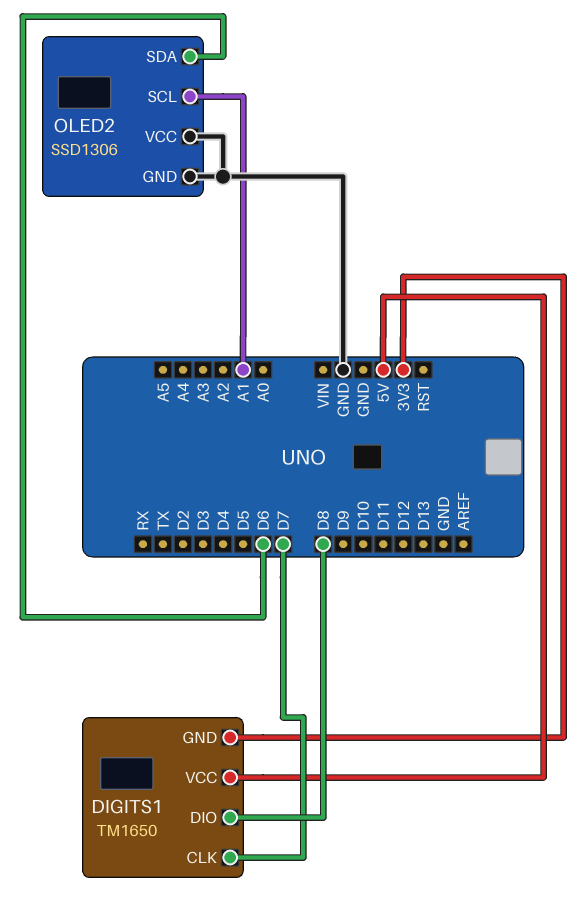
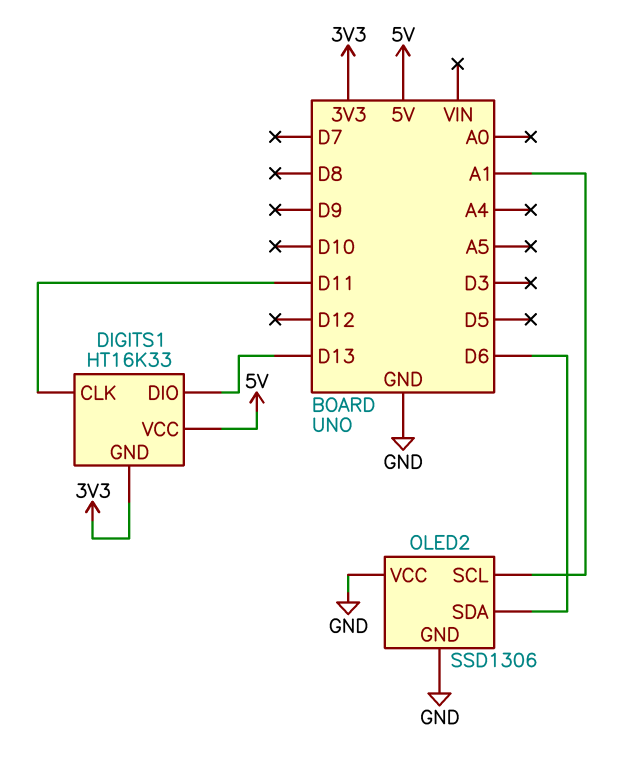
DIGITS1: TM1650 -> HT16K33
DIGITS1 pin CLK: D7 -> D11
DIGITS1 pin DIO: D8 -> D13

